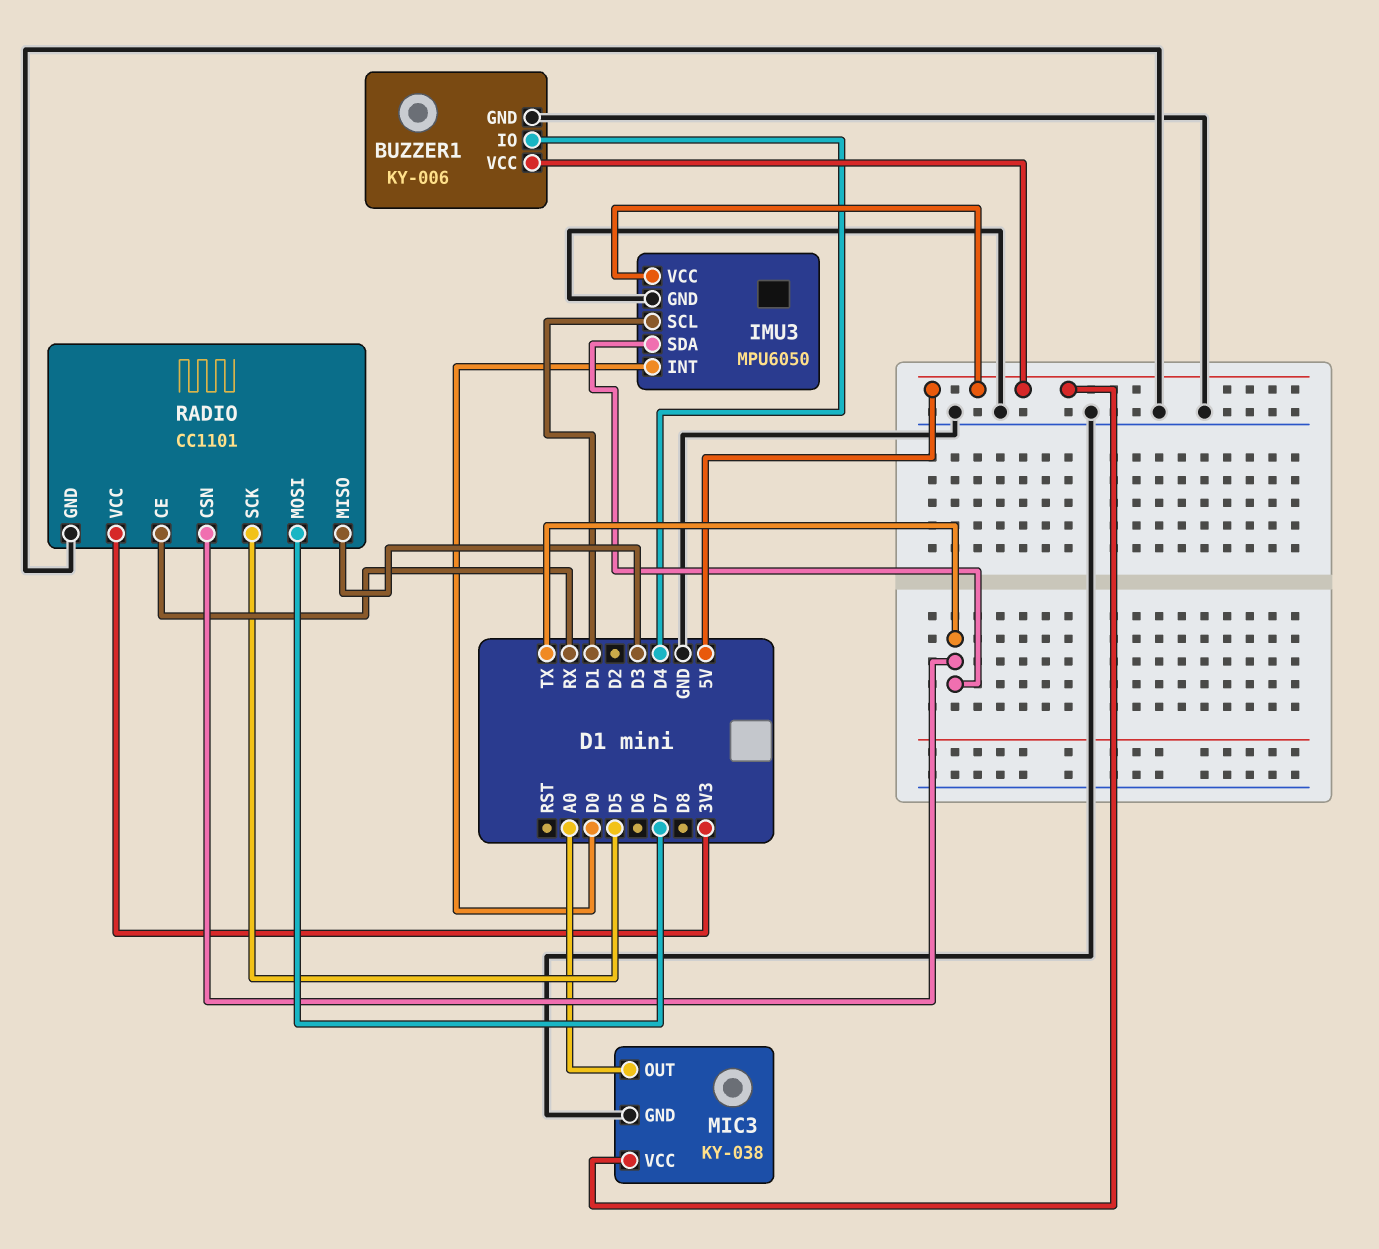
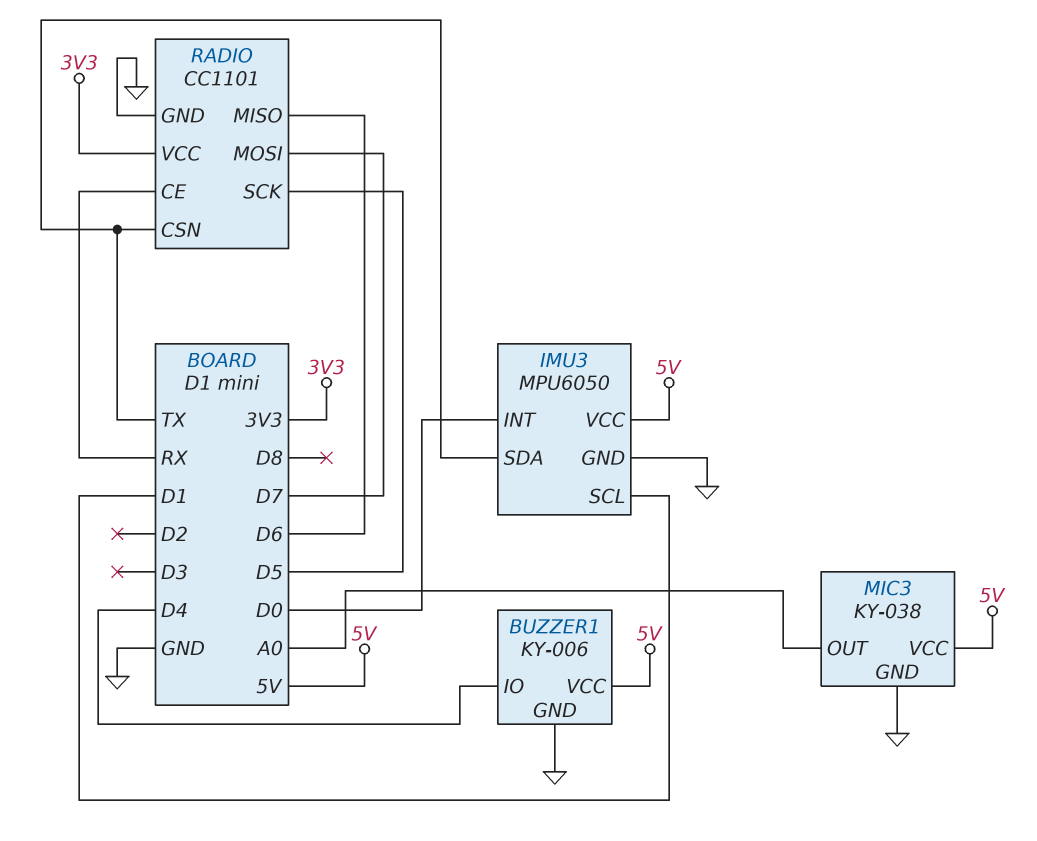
RADIO pin MISO: D3 -> D6

